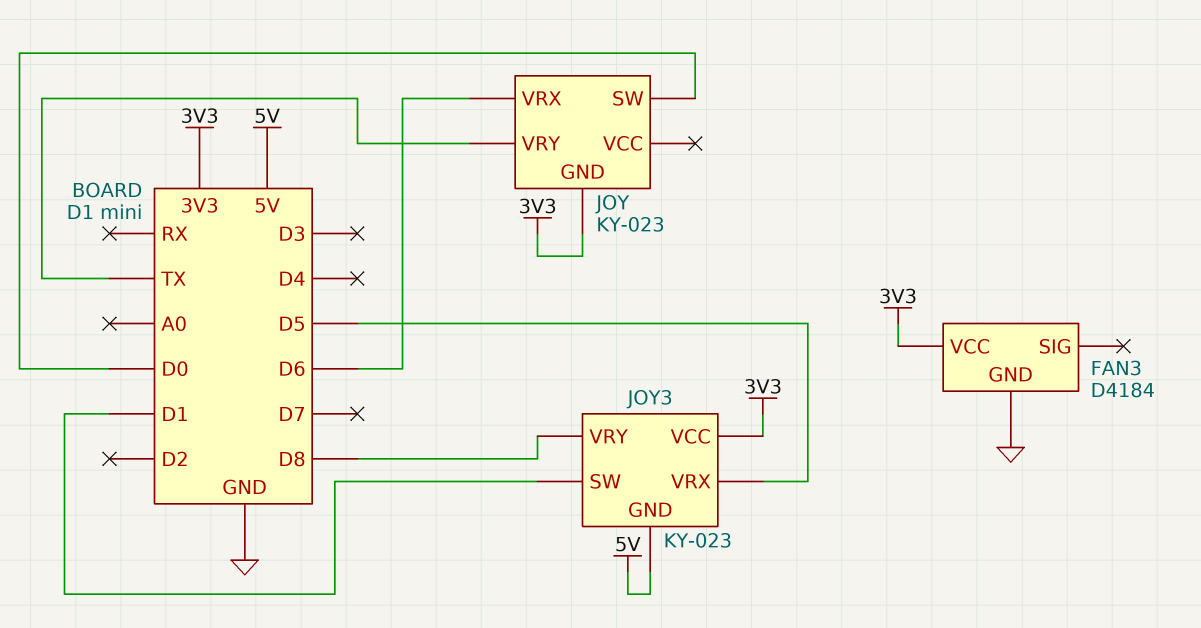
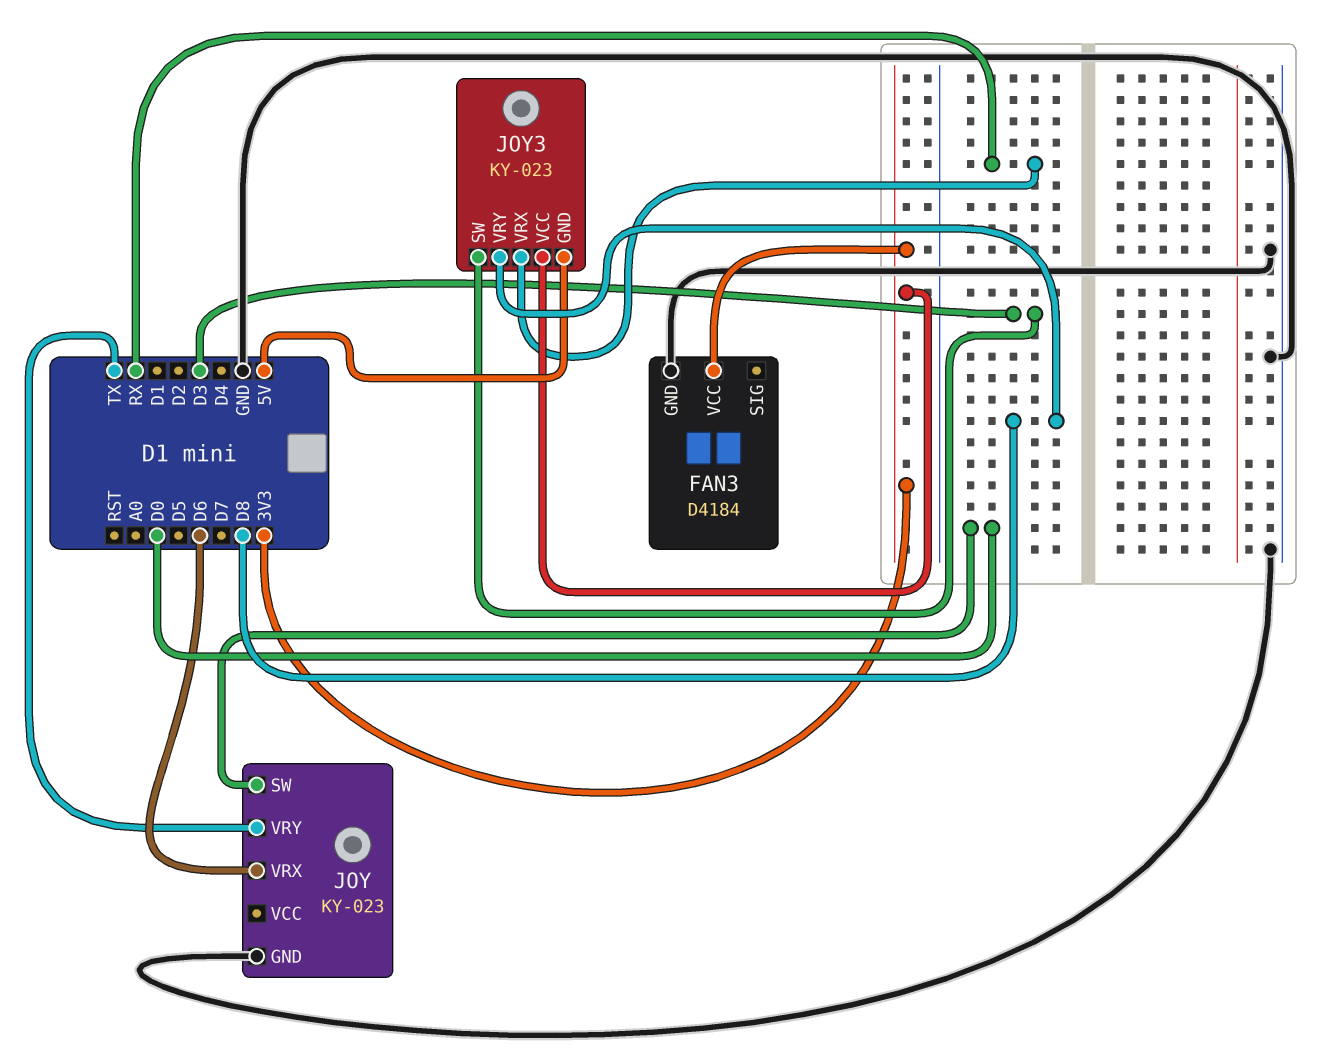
JOY pin GND: 3V3 -> GND
JOY3 pin SW: D1 -> D3
JOY3 pin VRX: D5 -> RX

